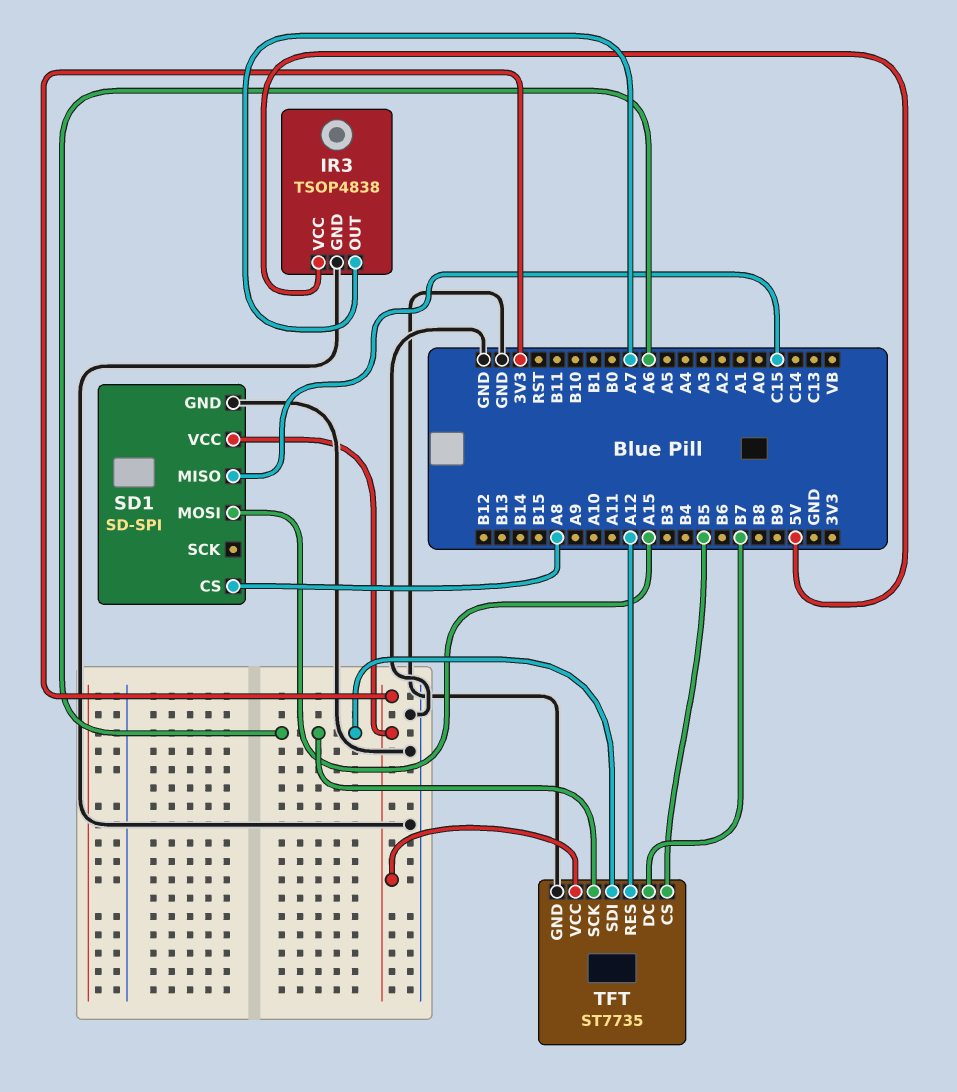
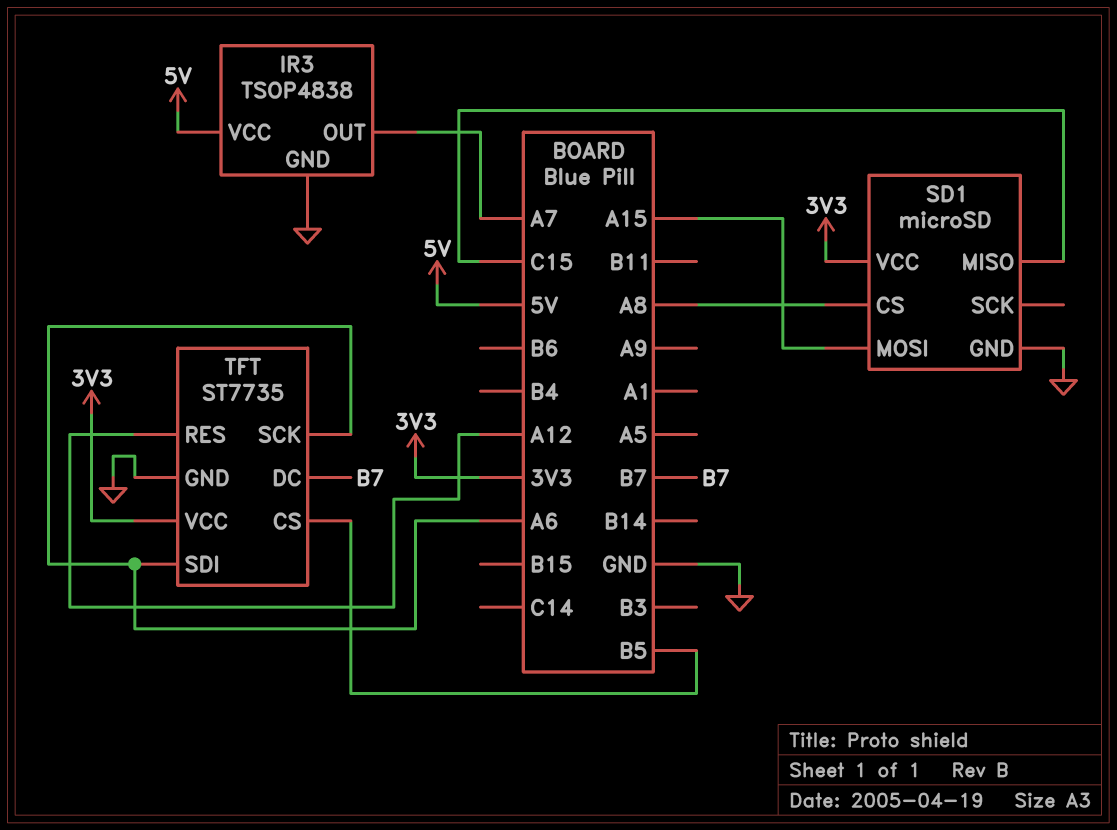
SD1: SD-SPI -> microSD

